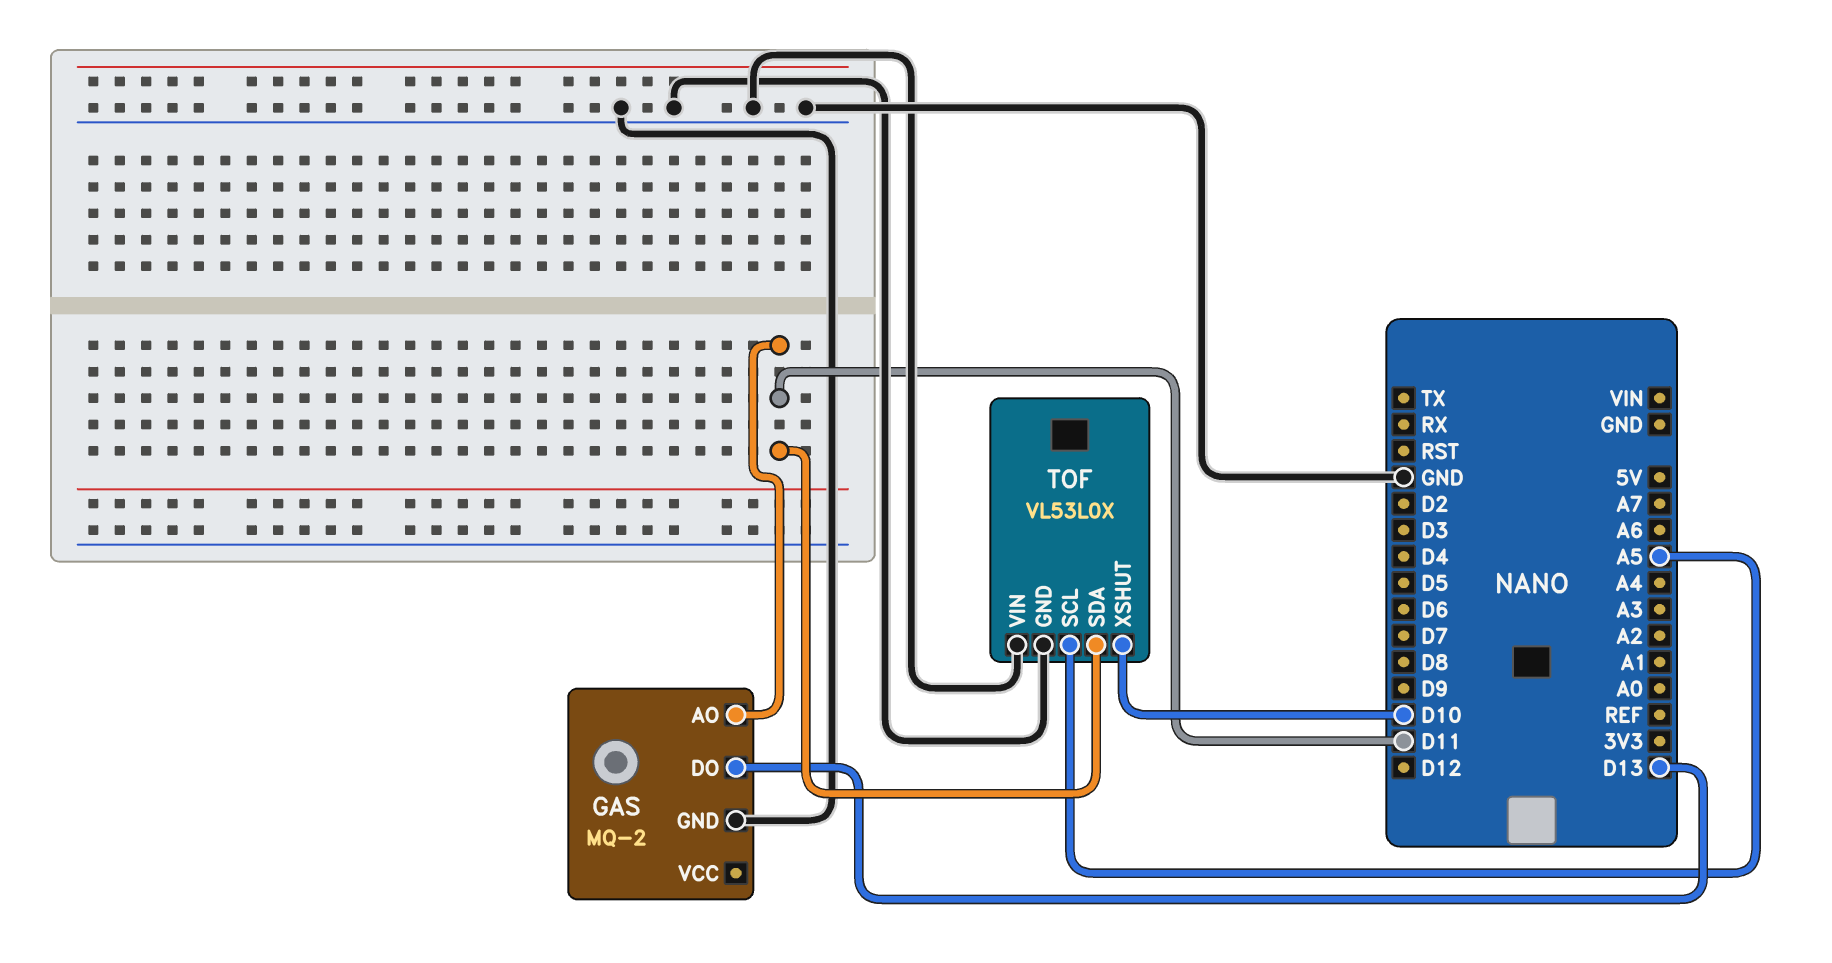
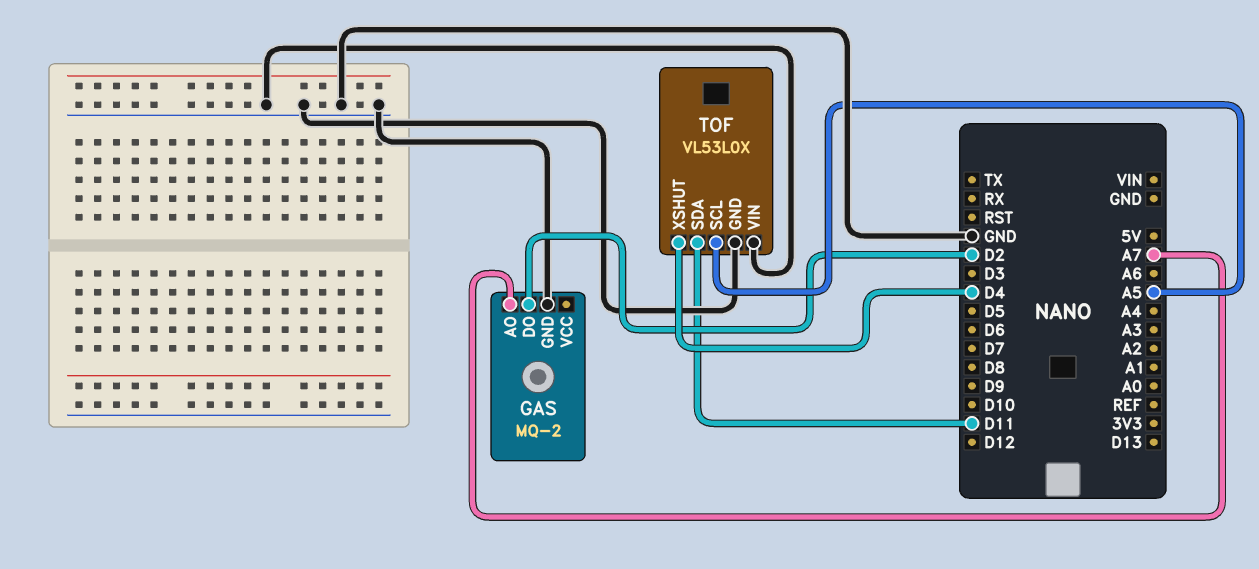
GAS pin AO: D11 -> A7
GAS pin DO: D13 -> D2
TOF pin XSHUT: D10 -> D4

